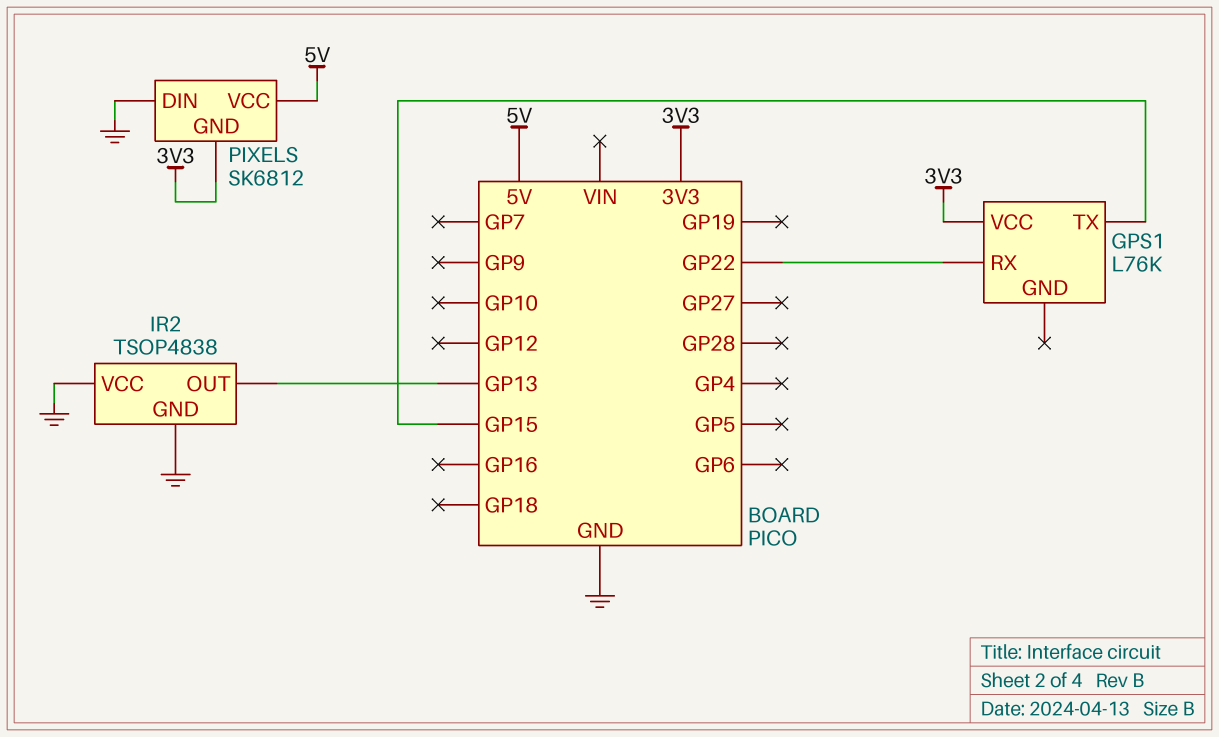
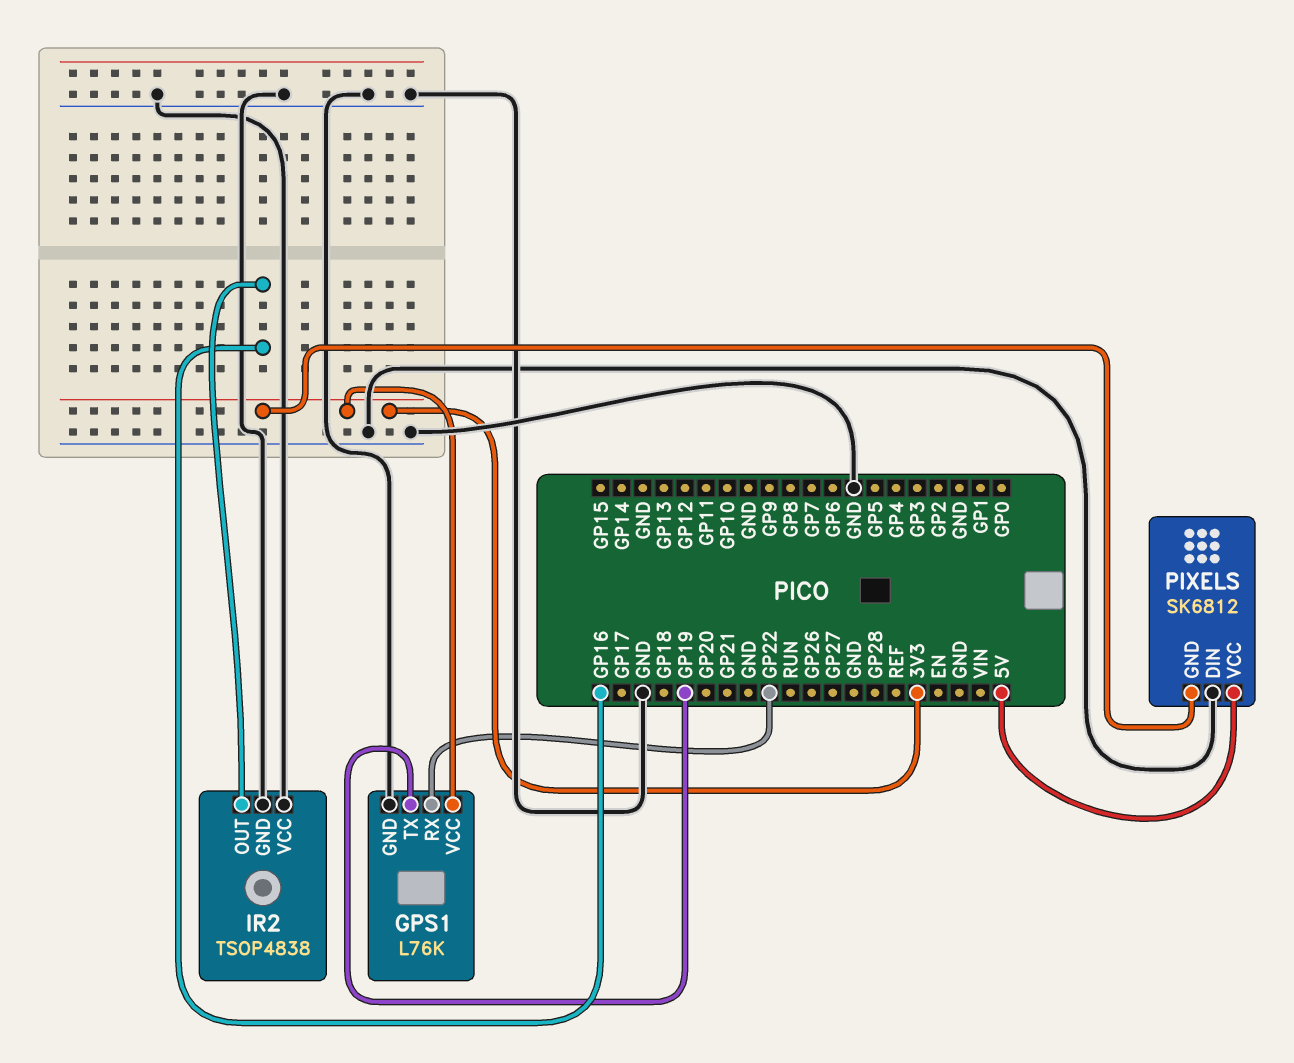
GPS1 pin GND: none -> GND
GPS1 pin TX: GP15 -> GP19
IR2 pin OUT: GP13 -> GP16

